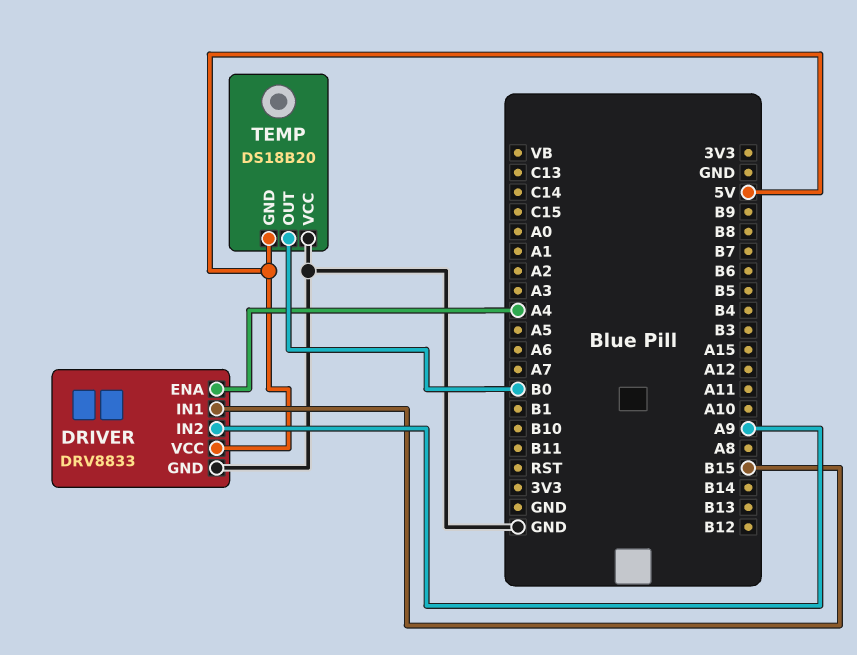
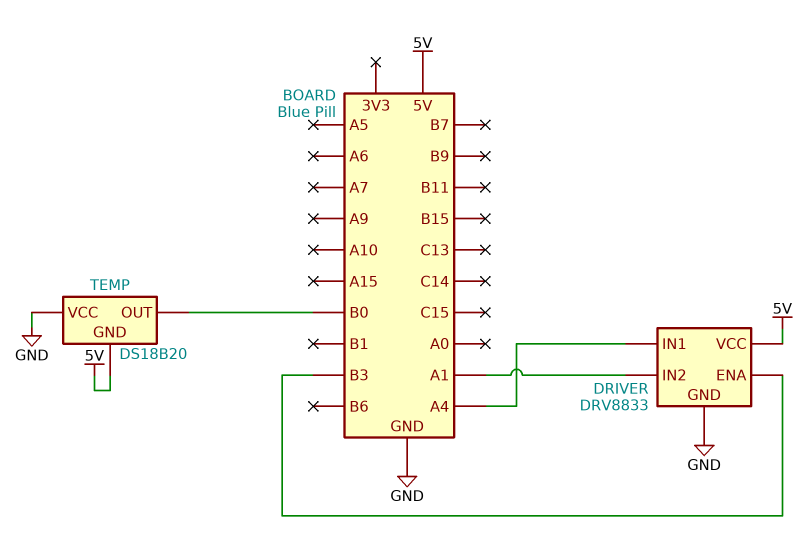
DRIVER pin ENA: A4 -> B3
DRIVER pin IN1: B15 -> A4
DRIVER pin IN2: A9 -> A1

